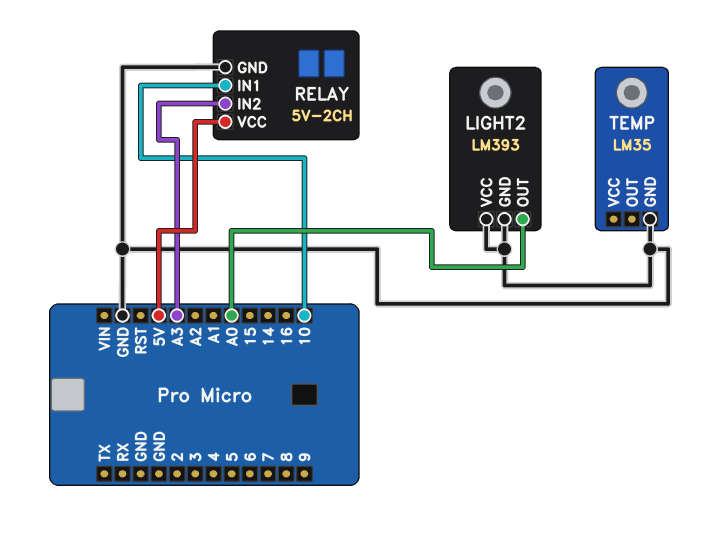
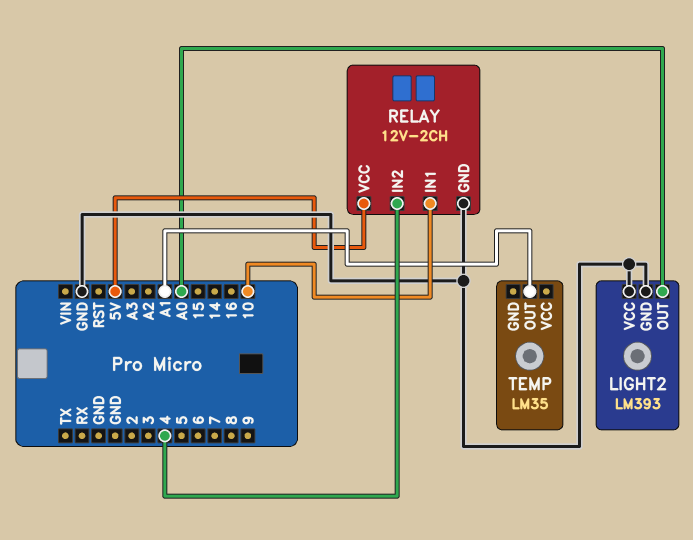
RELAY: 5V-2CH -> 12V-2CH
RELAY pin IN2: A3 -> 4
TEMP pin GND: GND -> none
TEMP pin OUT: none -> A1

